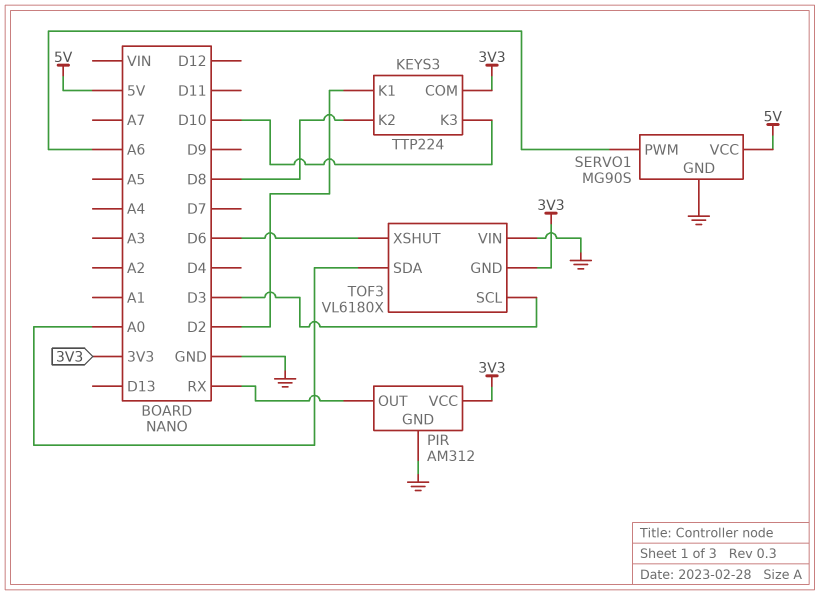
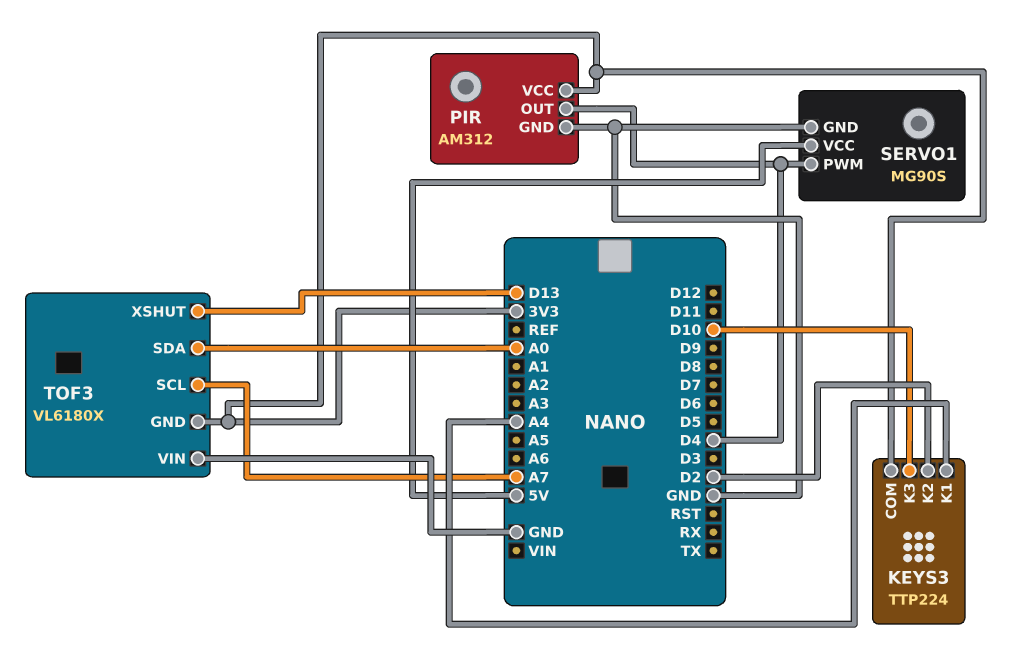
KEYS3 pin K1: D2 -> A4
KEYS3 pin K2: D8 -> D2
PIR pin OUT: RX -> D4
SERVO1 pin PWM: A6 -> D4
TOF3 pin SCL: D3 -> A7
TOF3 pin XSHUT: D6 -> D13

